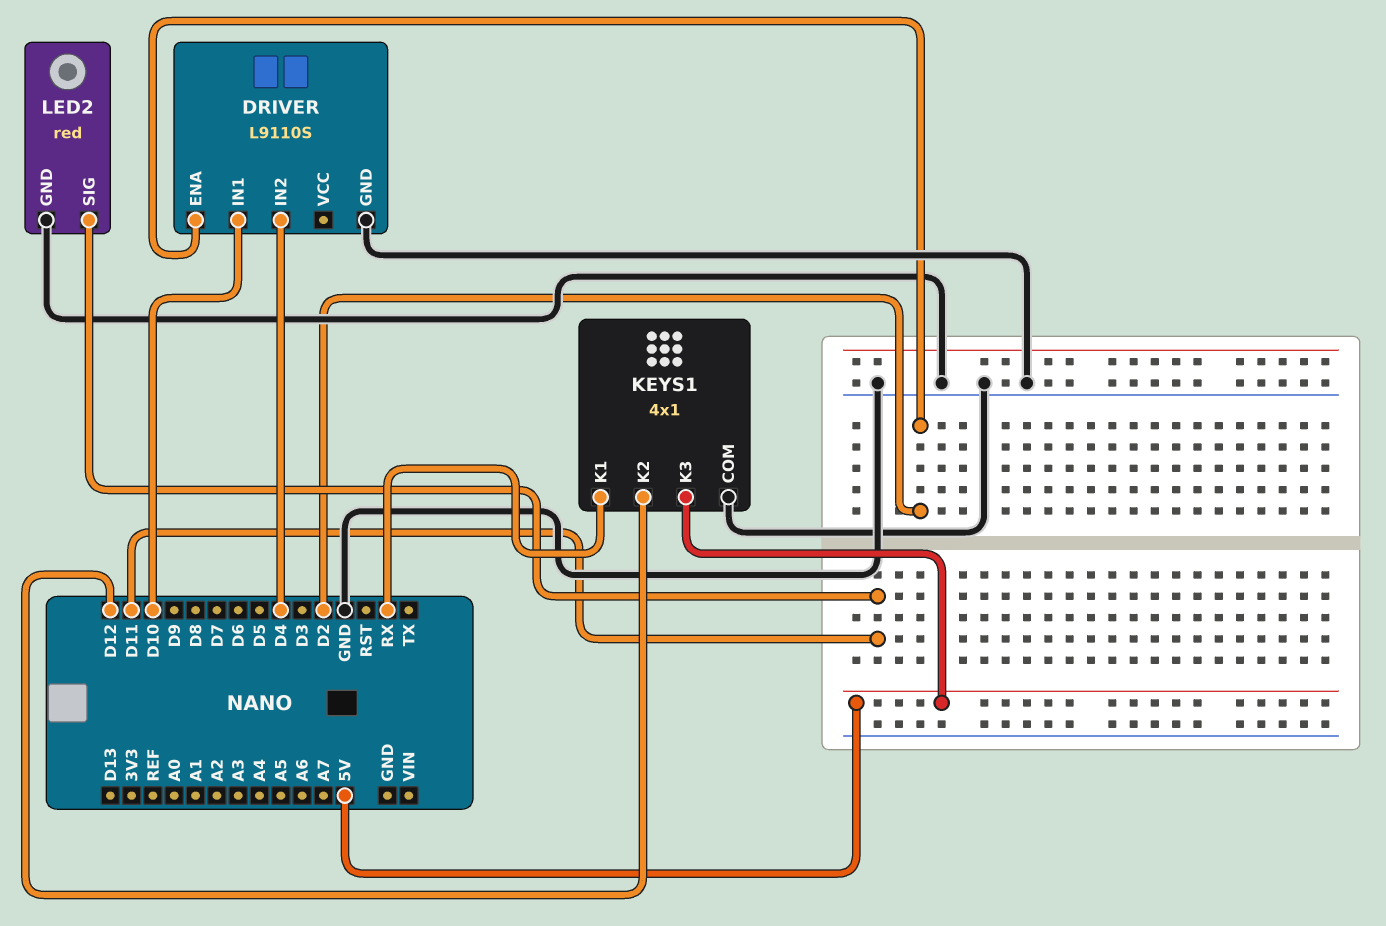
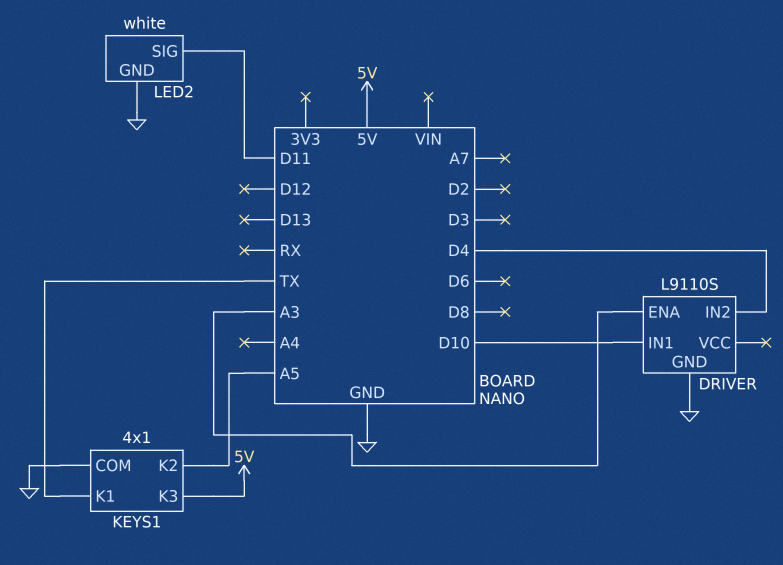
DRIVER pin ENA: D2 -> A3
KEYS1 pin K1: RX -> TX
KEYS1 pin K2: D12 -> A5
LED2: red -> white

